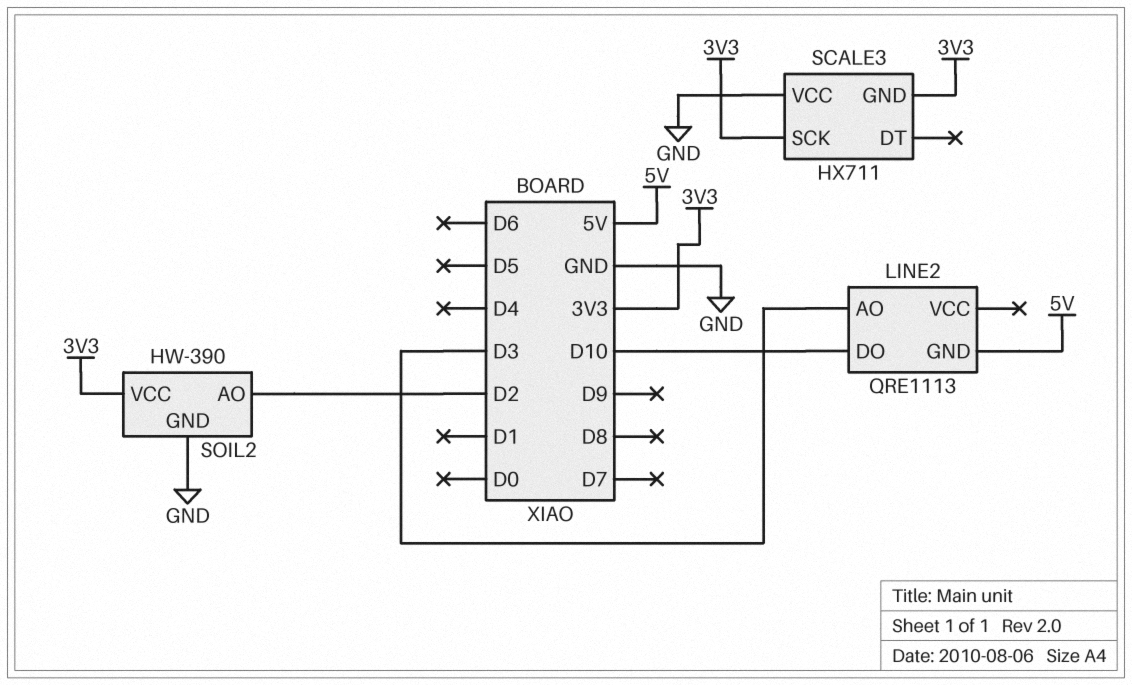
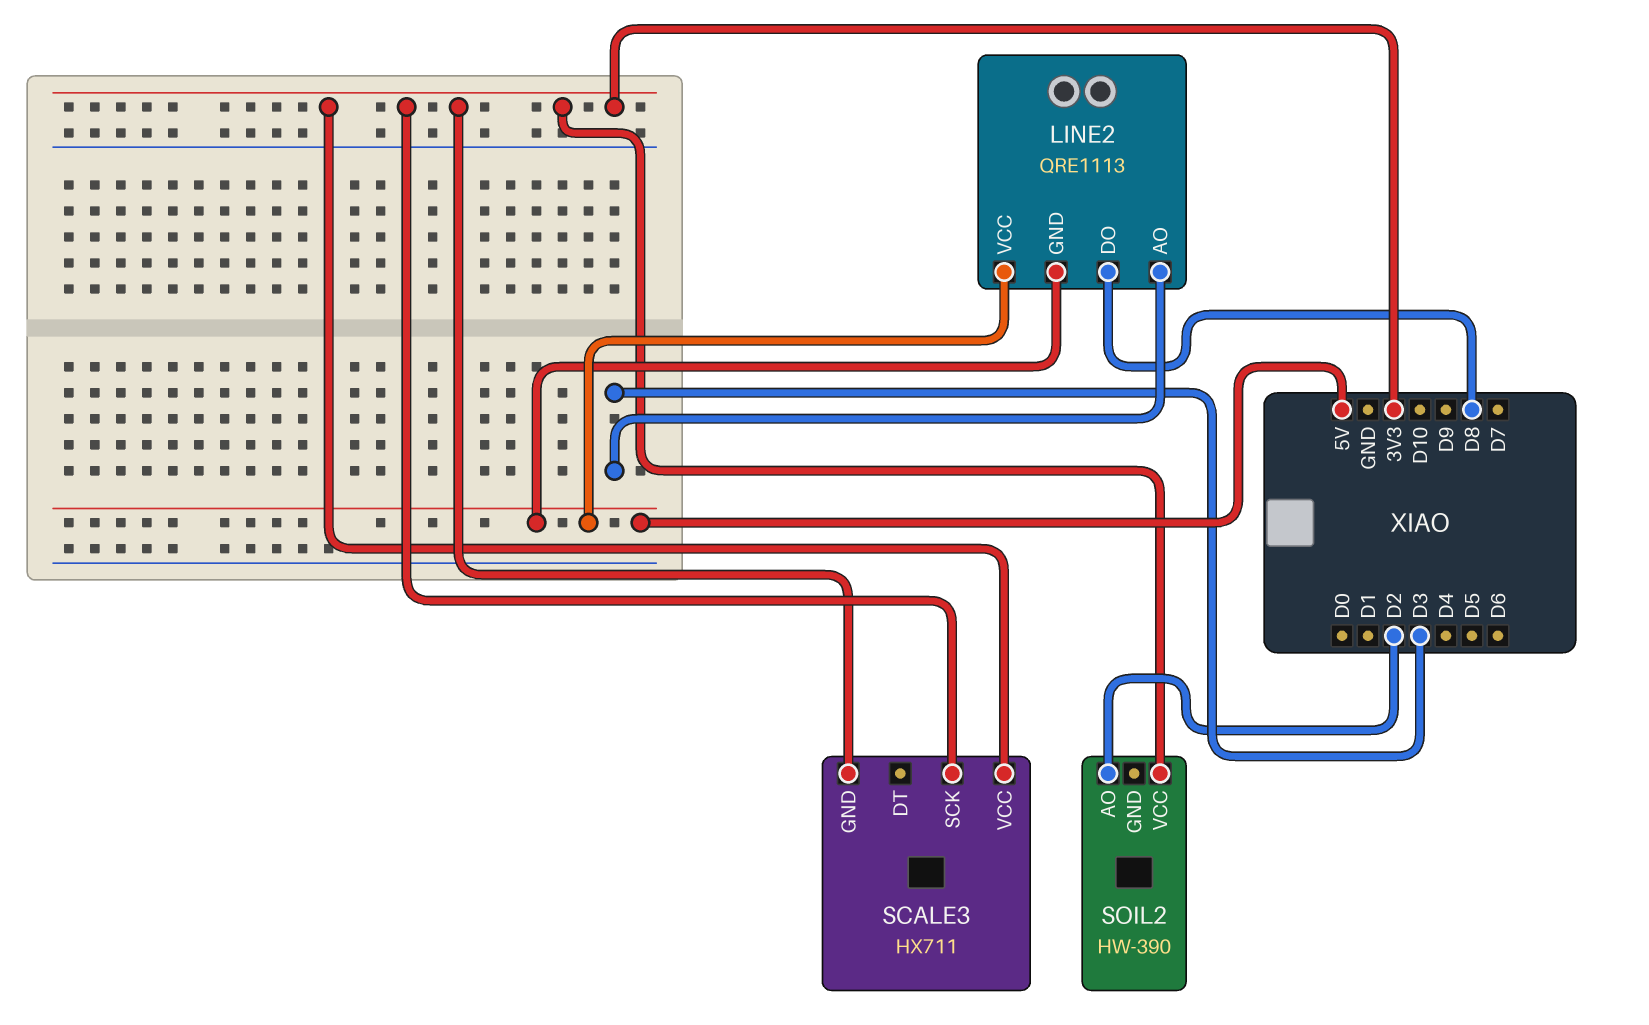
LINE2 pin DO: D10 -> D8
LINE2 pin VCC: none -> 5V
SCALE3 pin VCC: GND -> 3V3
SOIL2 pin GND: GND -> none

